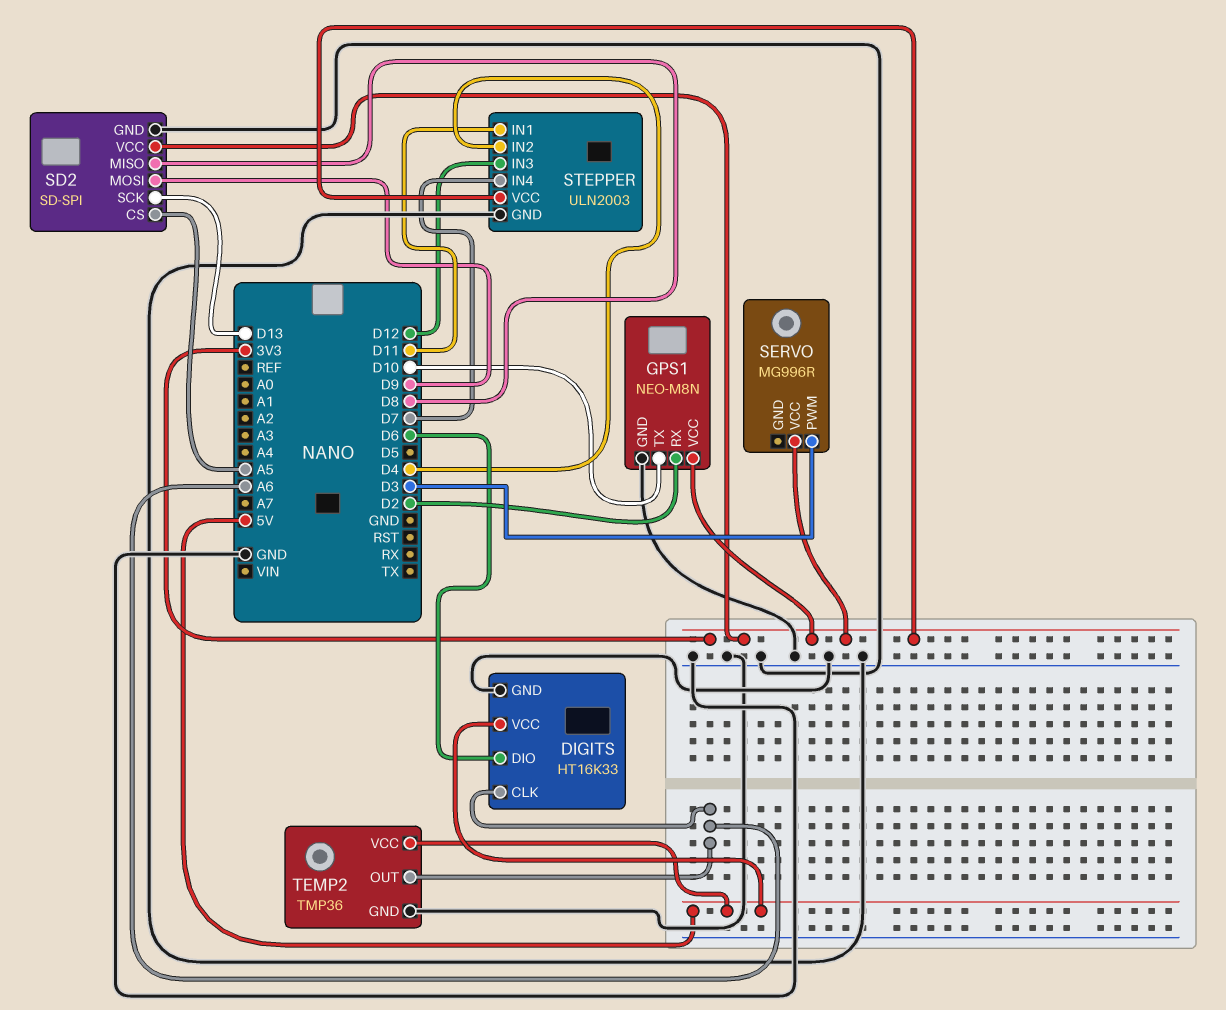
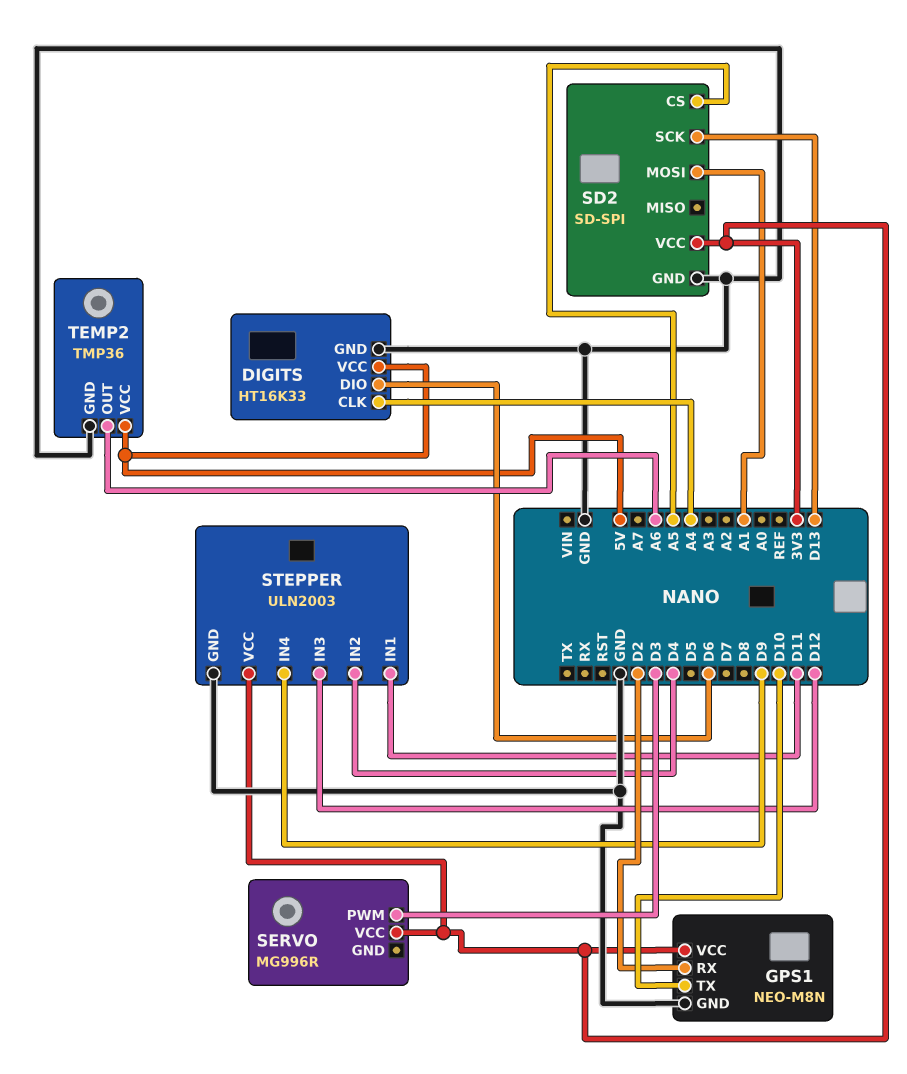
DIGITS pin CLK: A6 -> A4
SD2 pin MISO: D8 -> none
SD2 pin MOSI: D9 -> A1
STEPPER pin IN4: D7 -> D9

